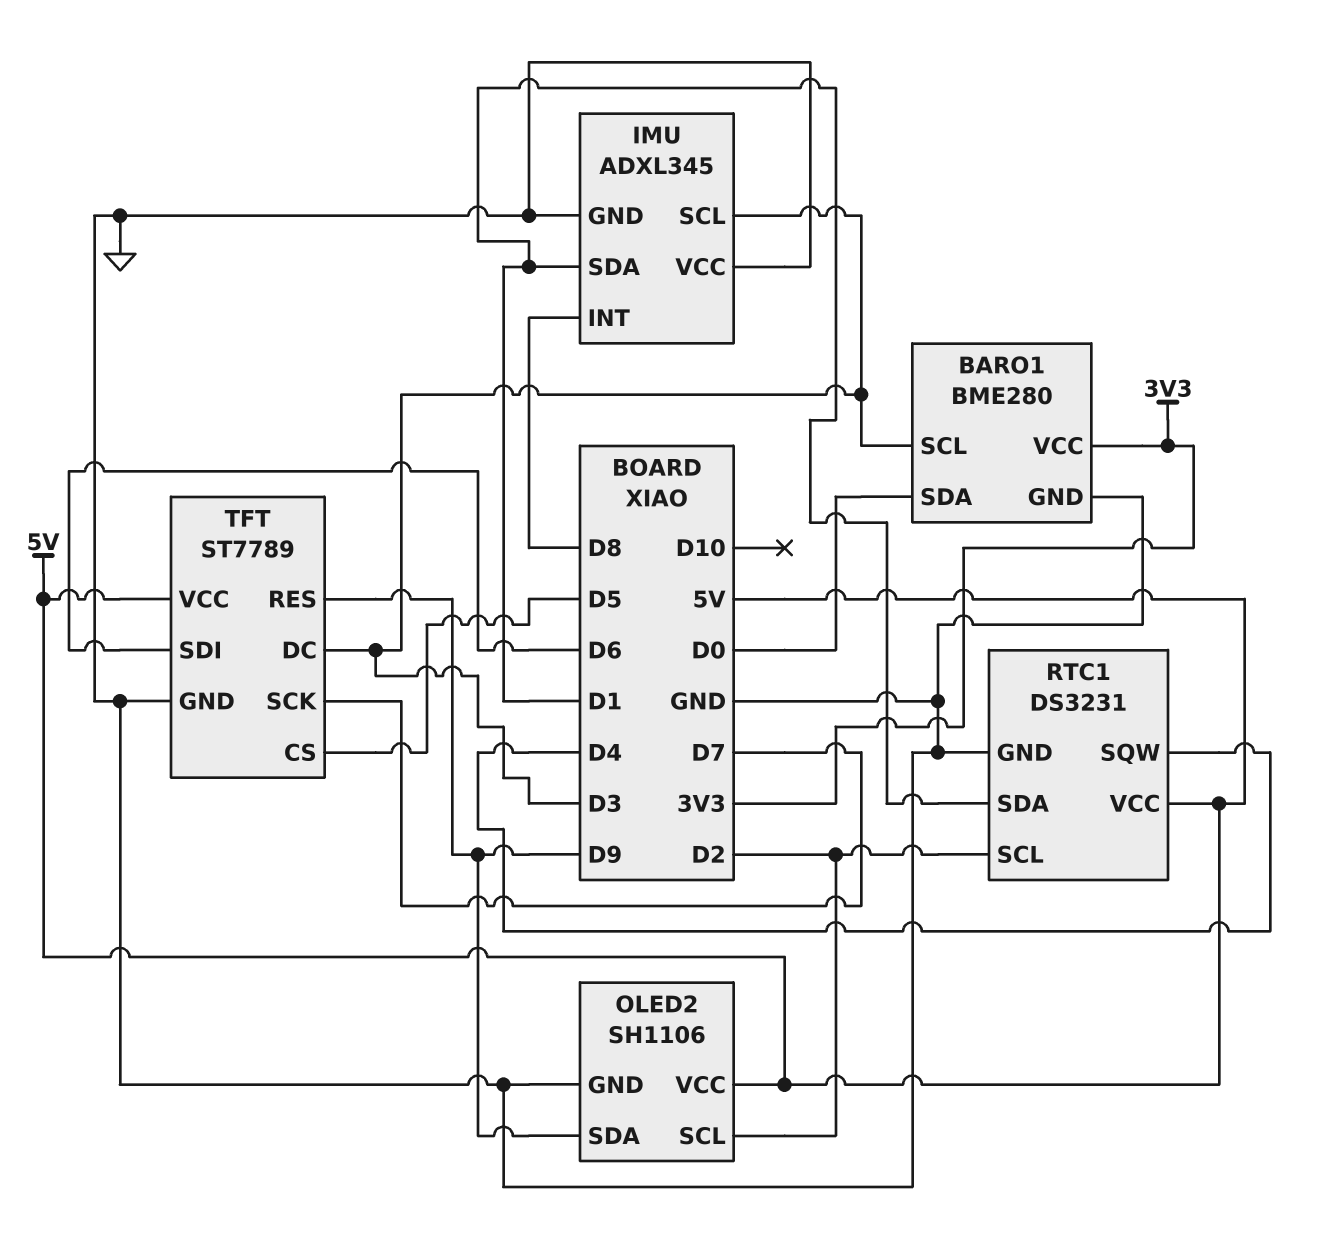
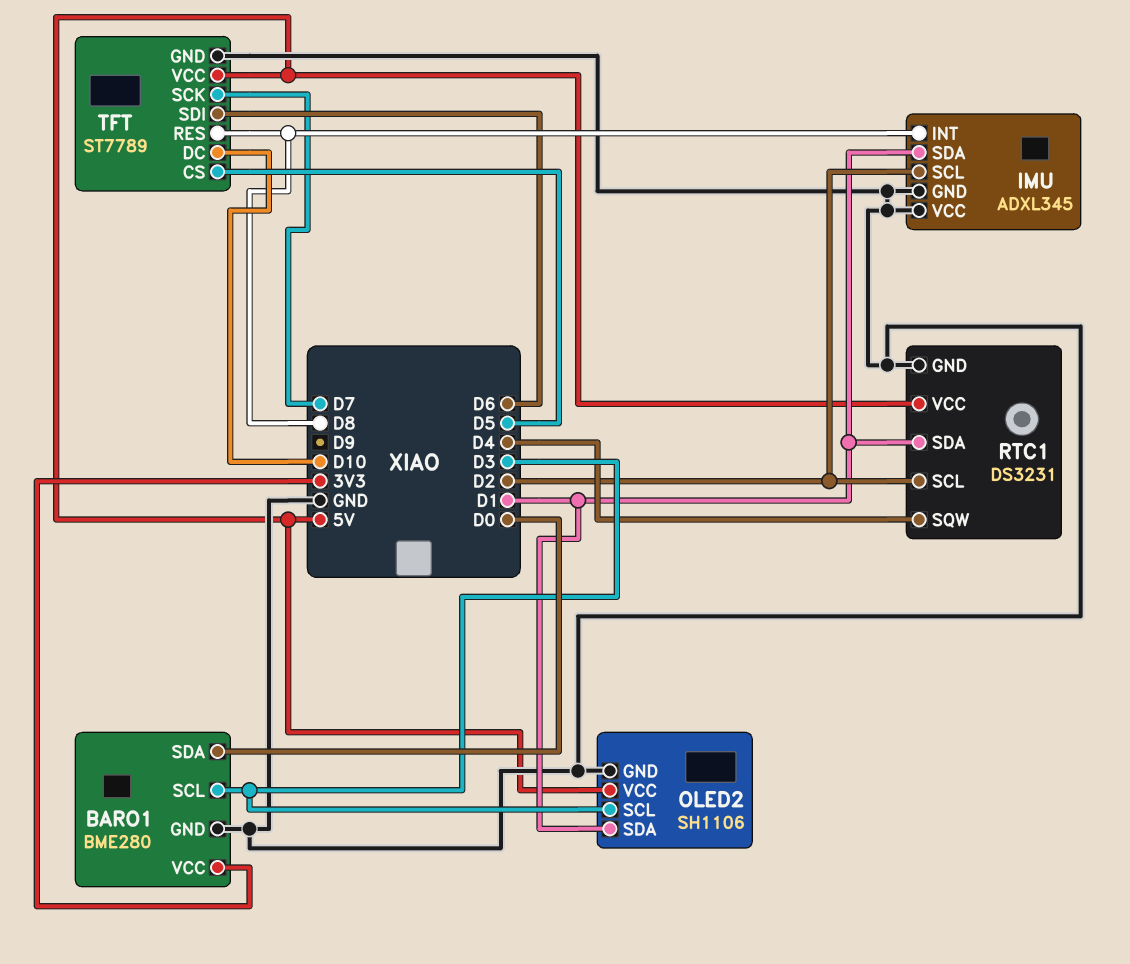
IMU pin SCL: D3 -> D2
OLED2 pin SCL: D2 -> D3
OLED2 pin SDA: D9 -> D1
TFT pin DC: D3 -> D10
TFT pin RES: D9 -> D8

